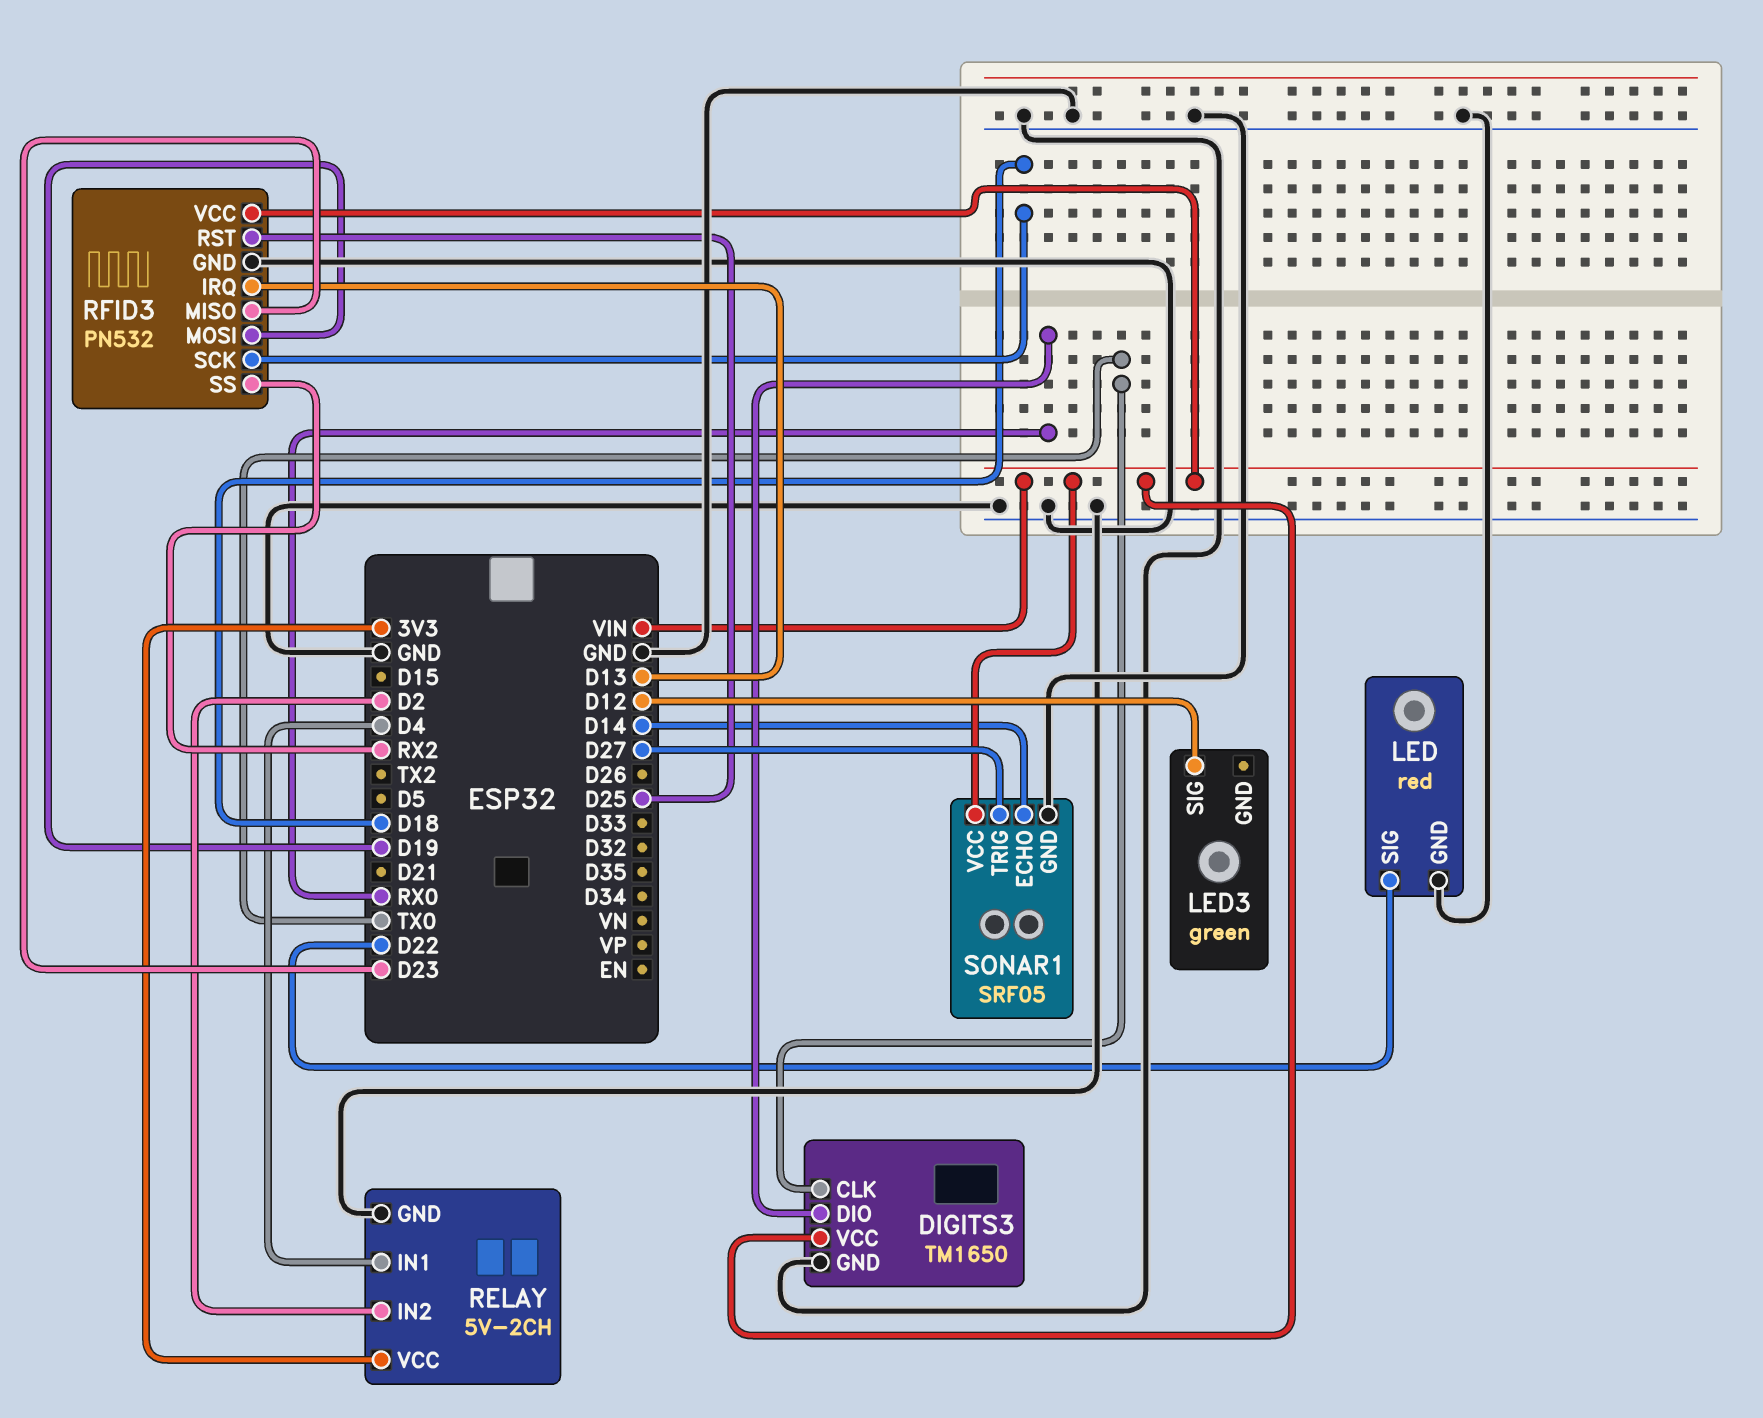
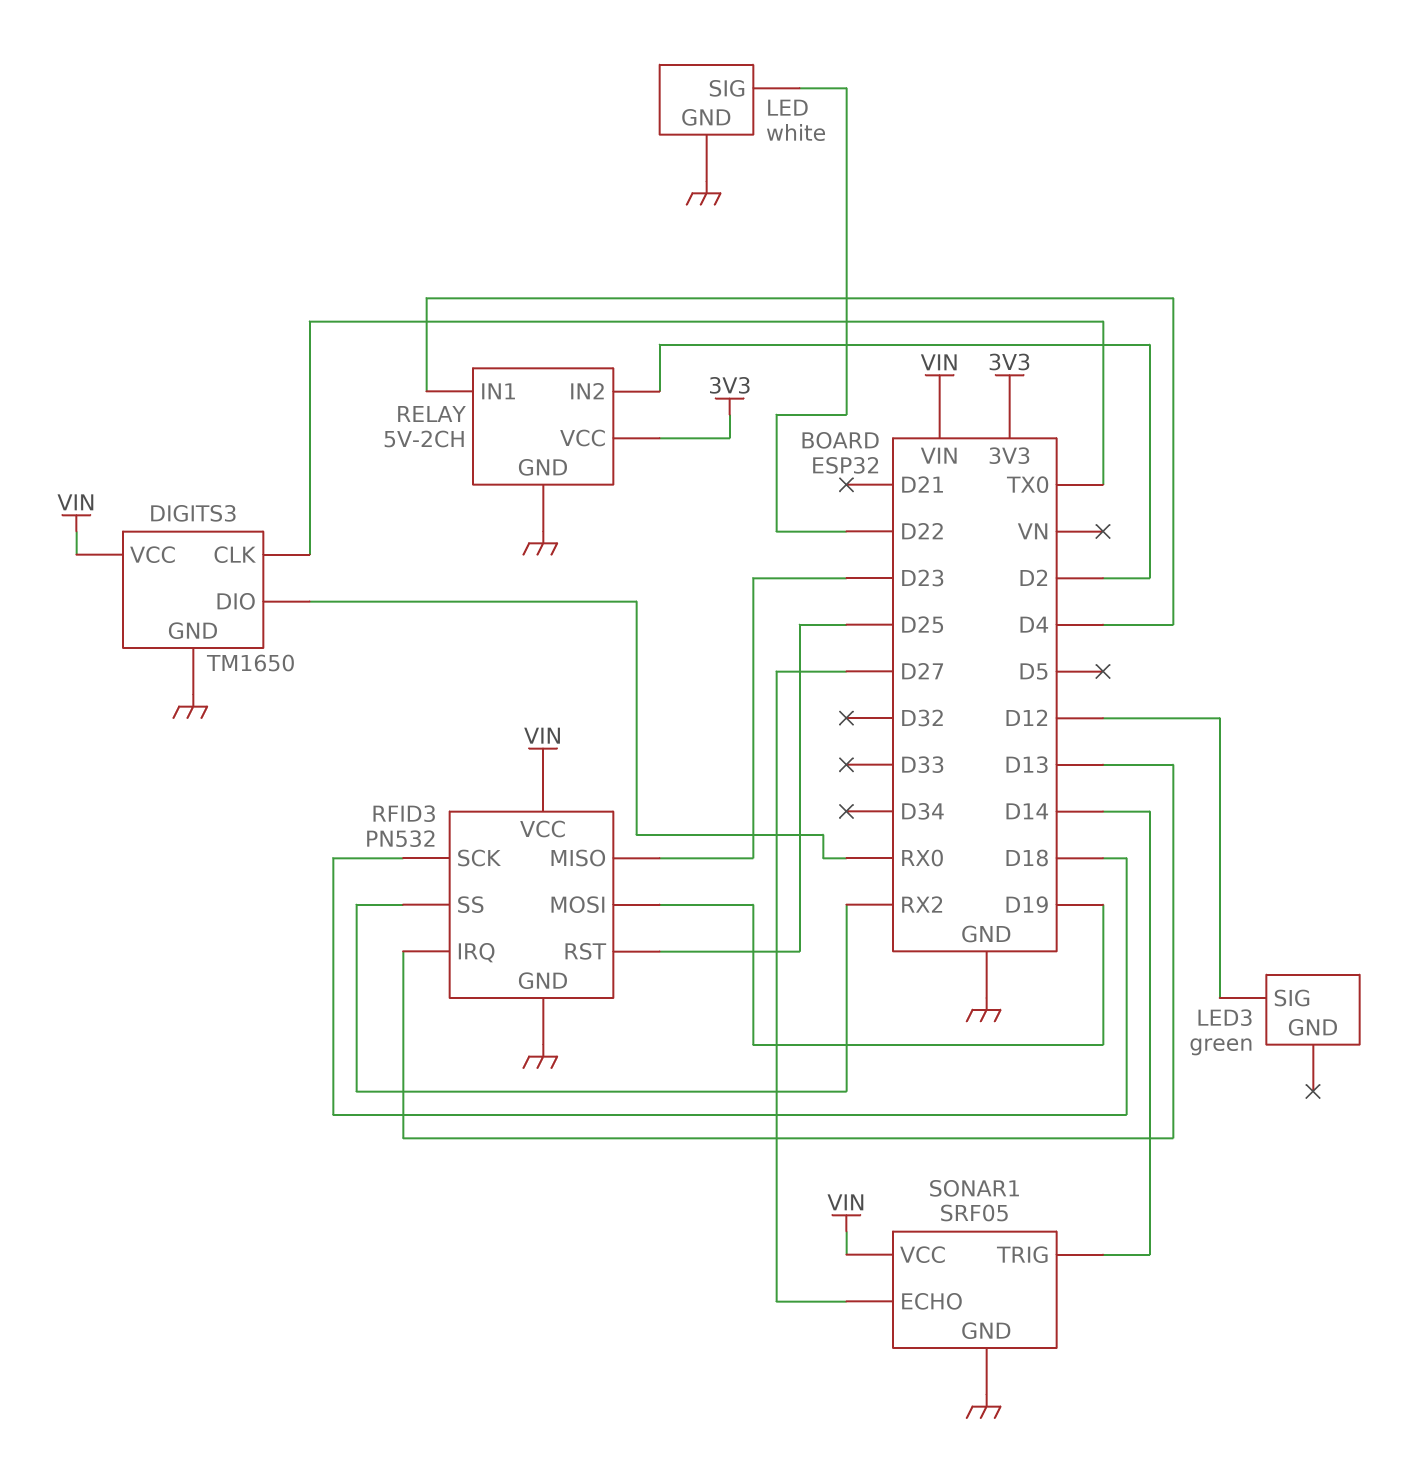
LED: red -> white
SONAR1 pin ECHO: D14 -> D27
SONAR1 pin TRIG: D27 -> D14

